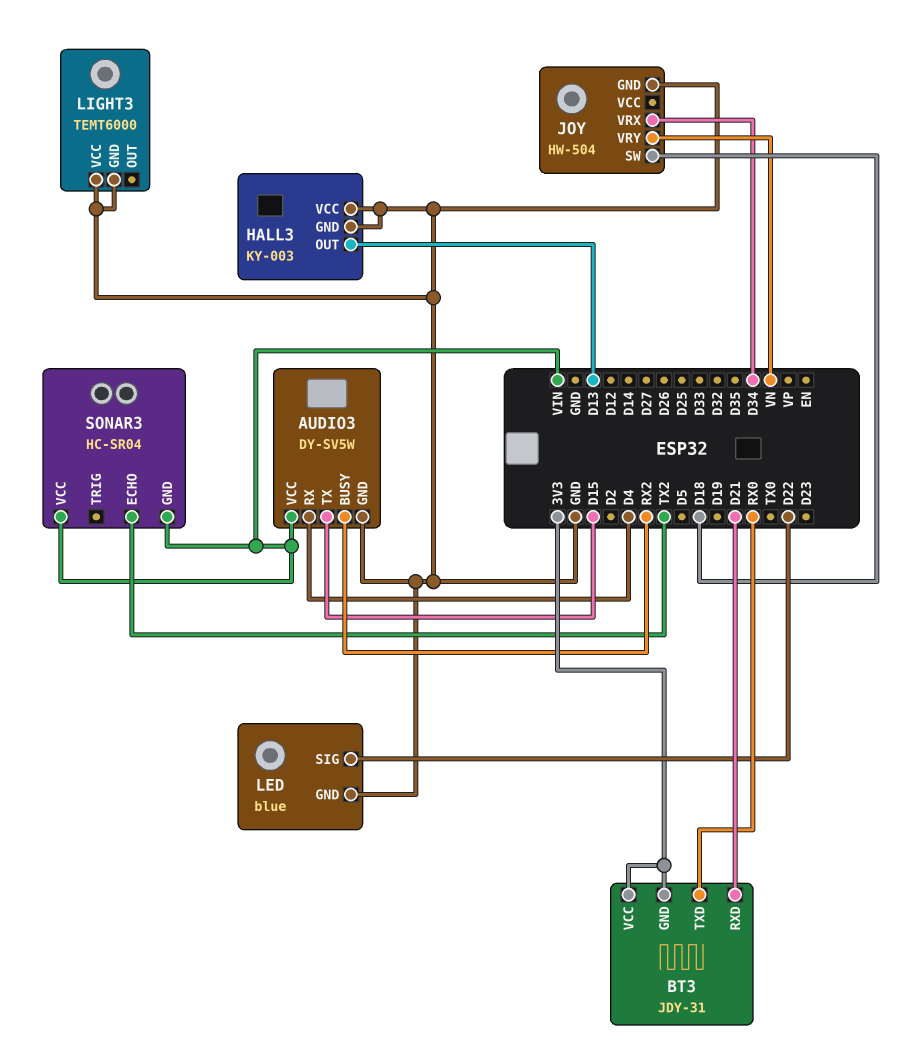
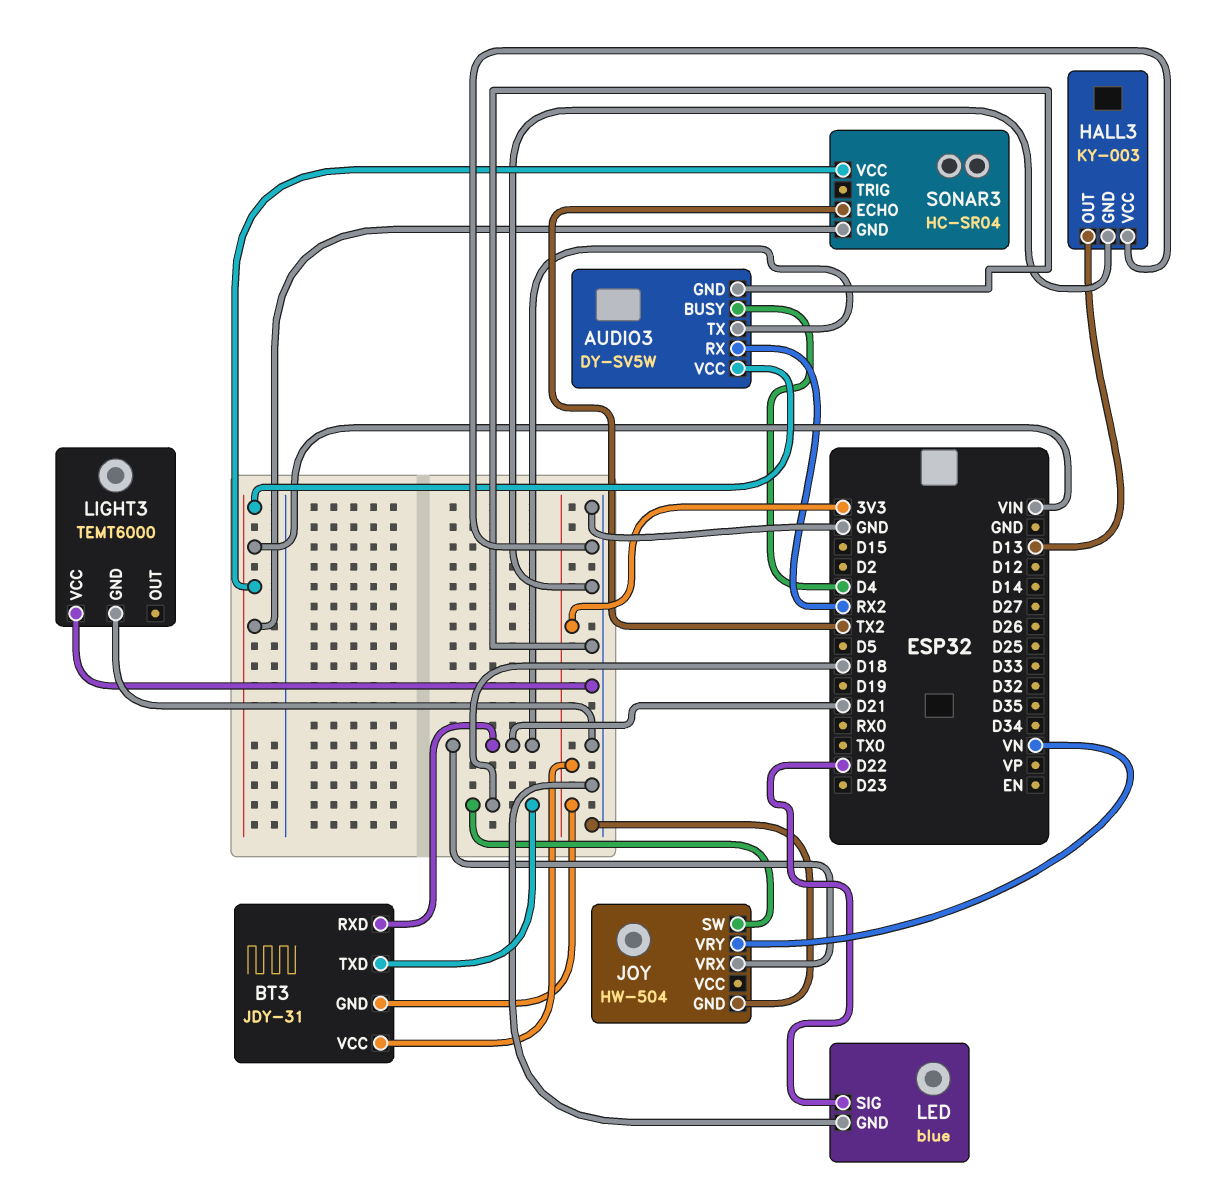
AUDIO3 pin BUSY: RX2 -> D4
AUDIO3 pin RX: D4 -> RX2
AUDIO3 pin TX: D15 -> D21
BT3 pin TXD: RX0 -> D18
JOY pin VRX: D34 -> D21

